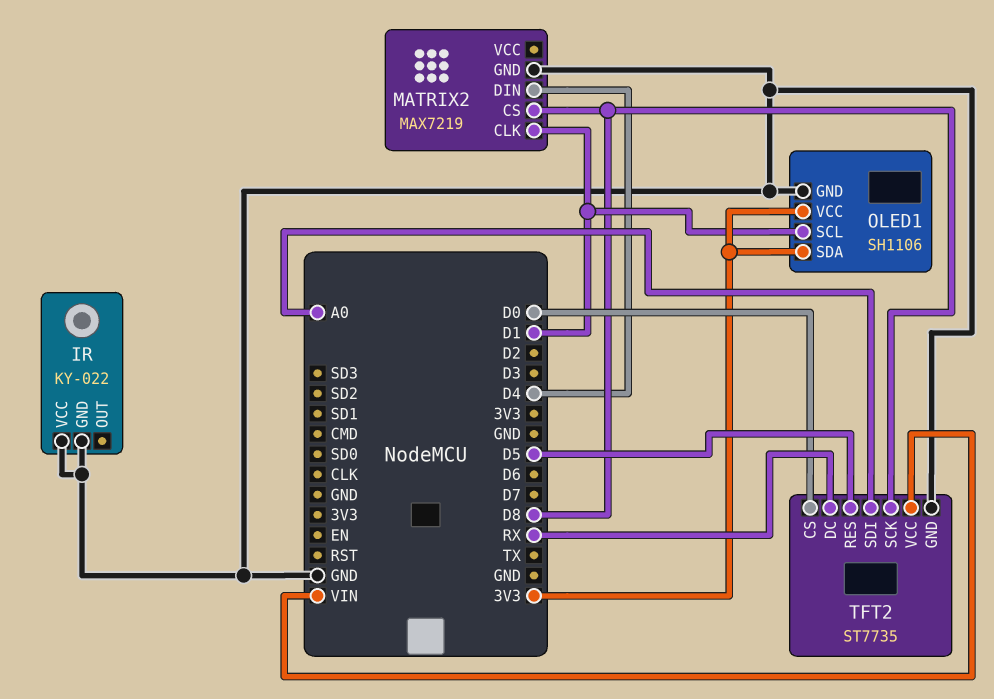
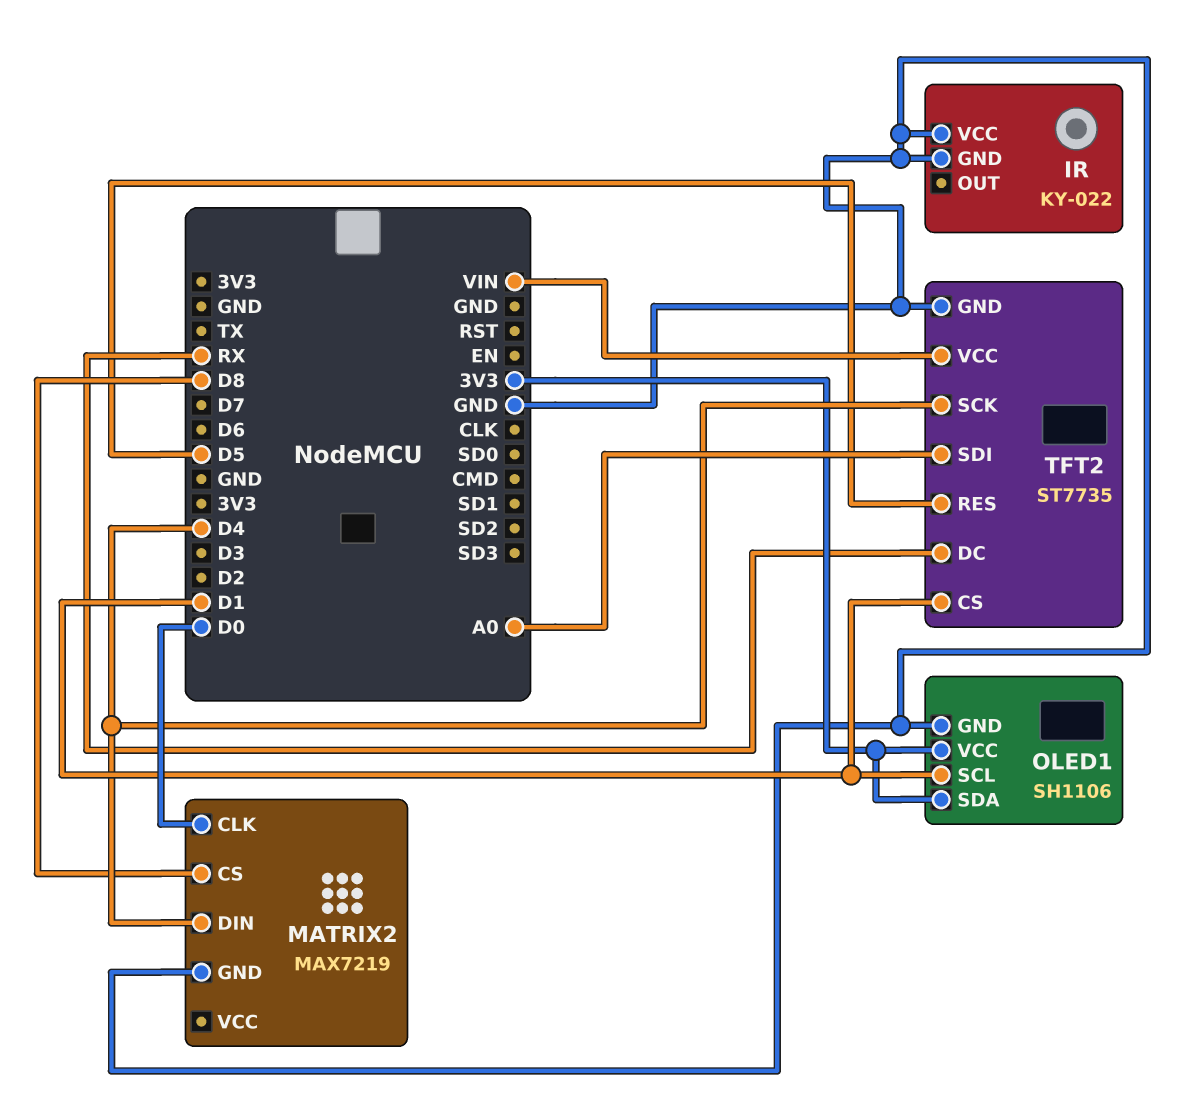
MATRIX2 pin CLK: D1 -> D0
TFT2 pin CS: D0 -> D1
TFT2 pin SCK: D8 -> D4

